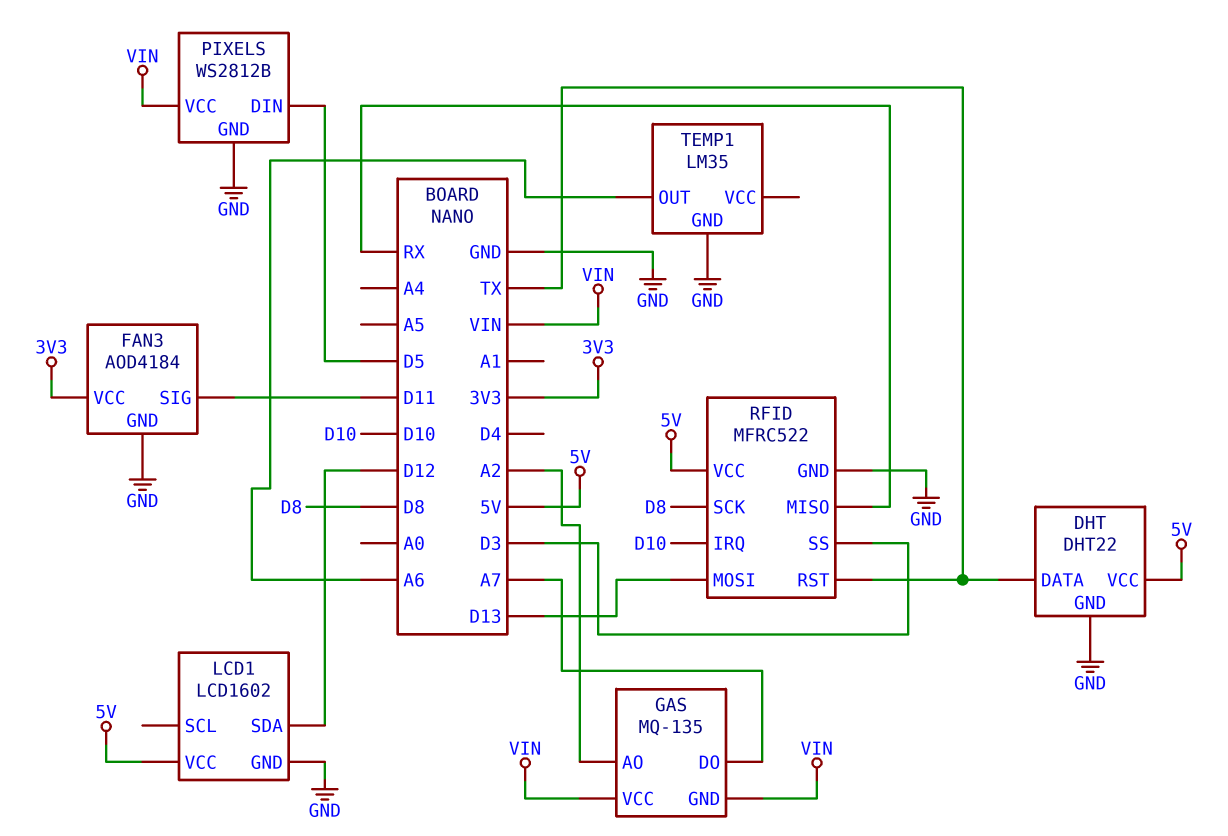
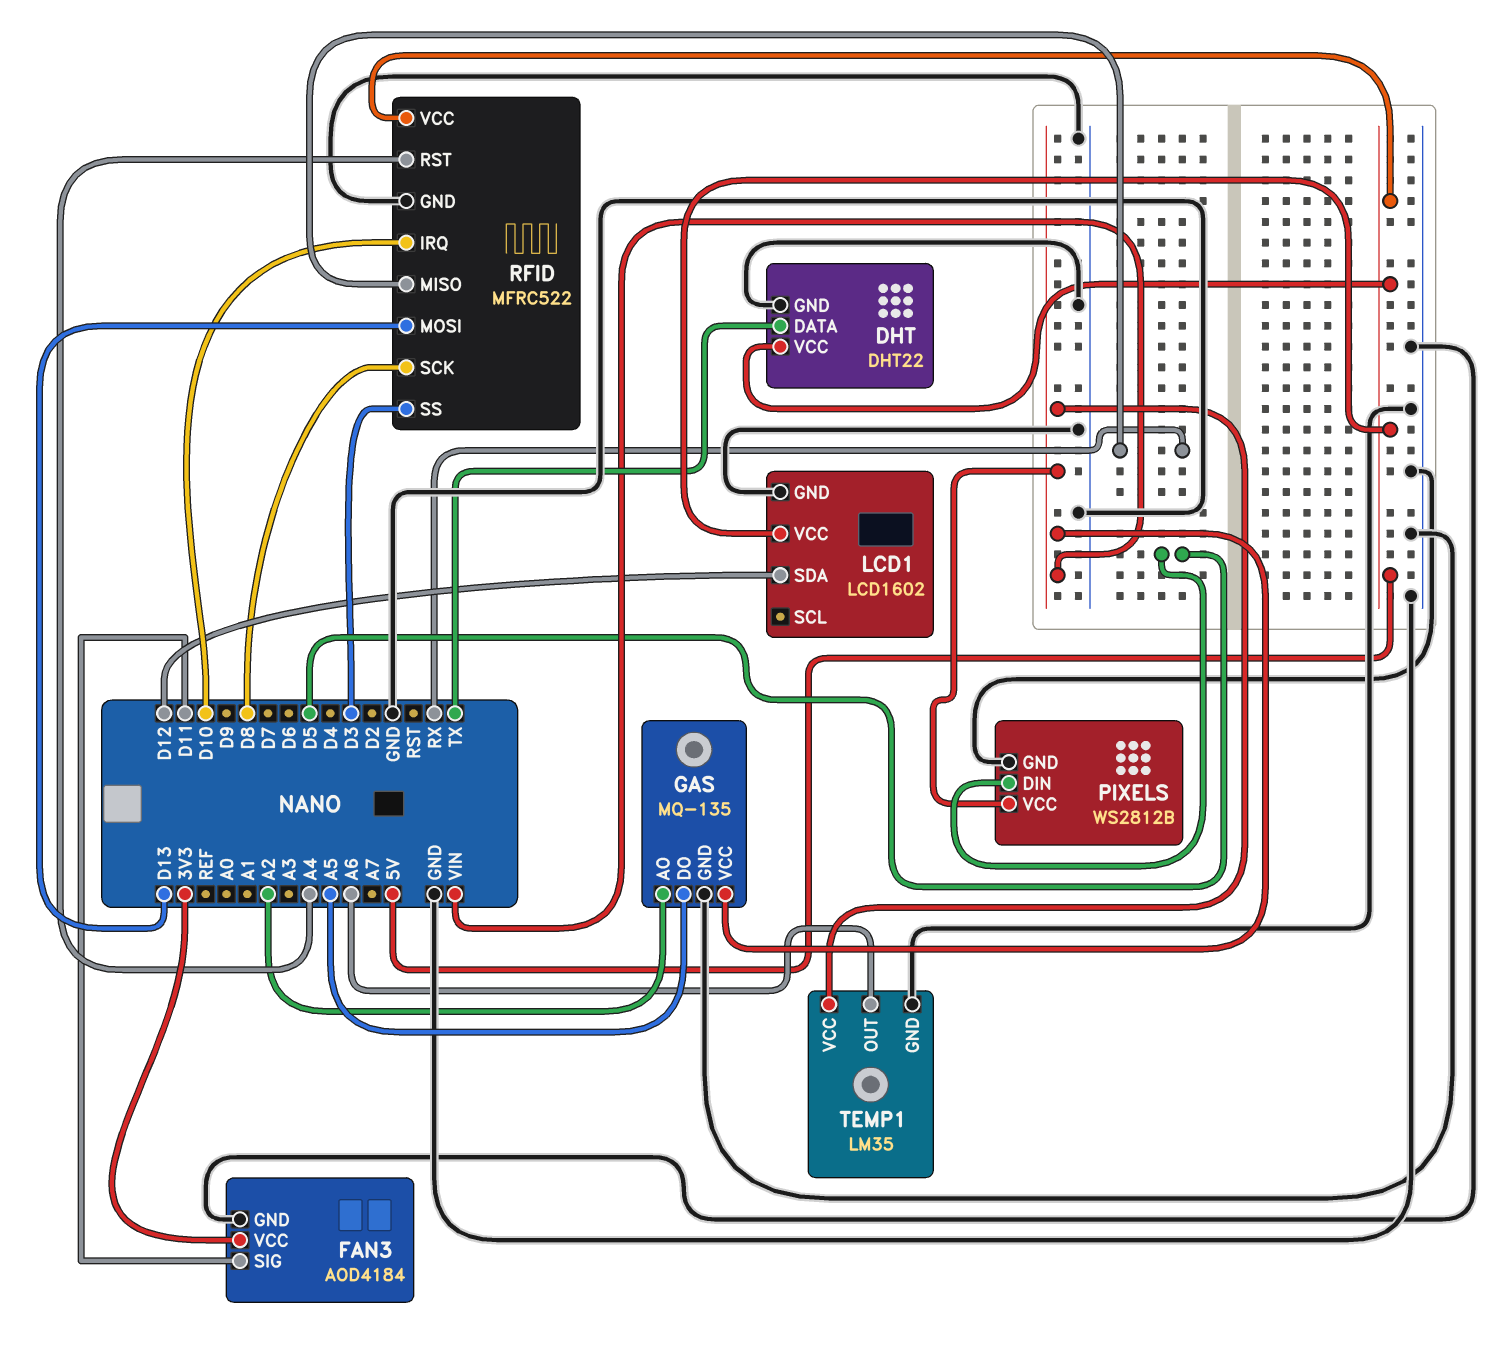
GAS pin DO: A7 -> A5
GAS pin GND: VIN -> GND
RFID pin RST: TX -> A4
TEMP1 pin VCC: none -> VIN

